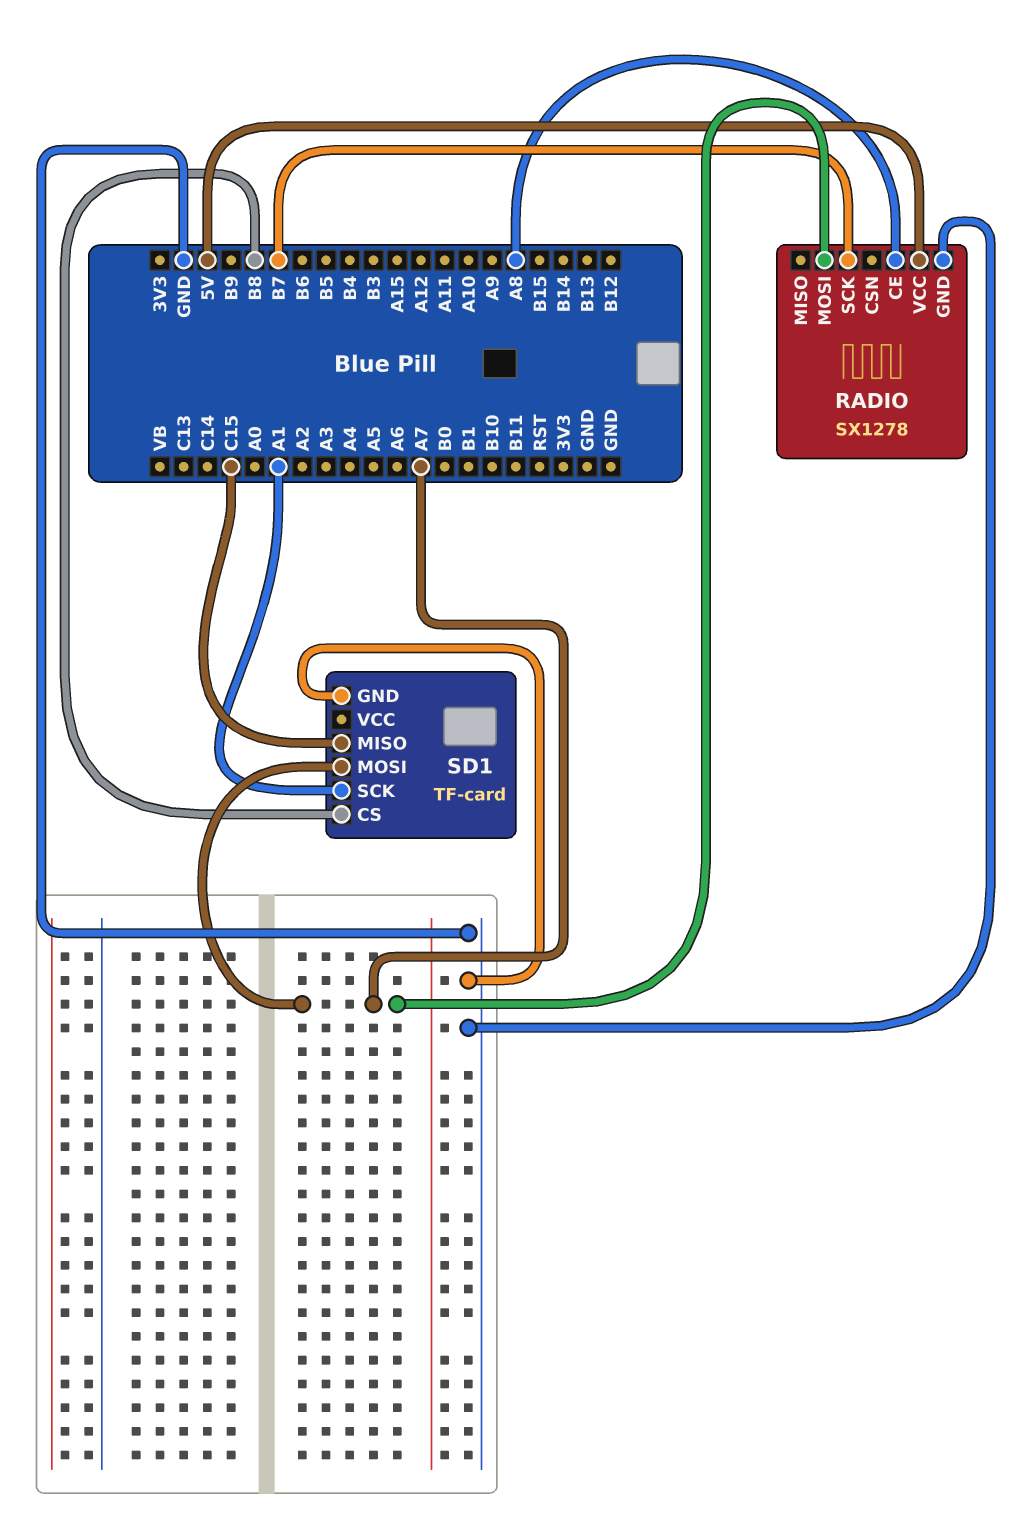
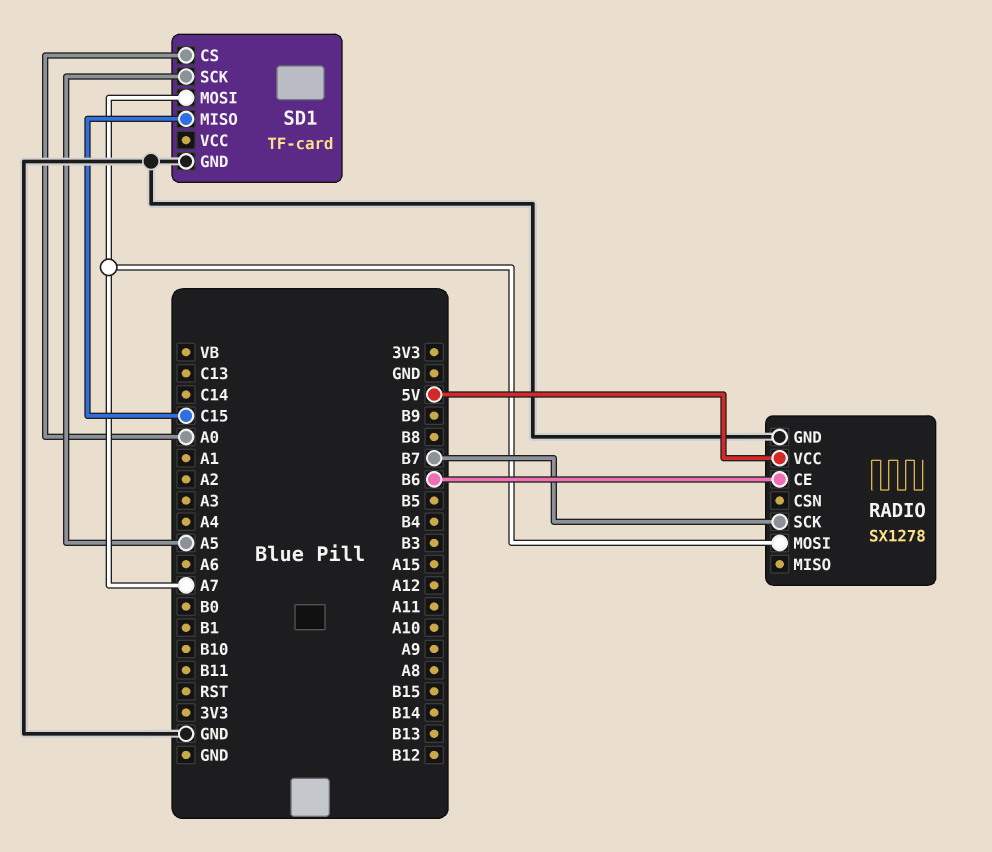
RADIO pin CE: A8 -> B6
SD1 pin CS: B8 -> A0
SD1 pin SCK: A1 -> A5

